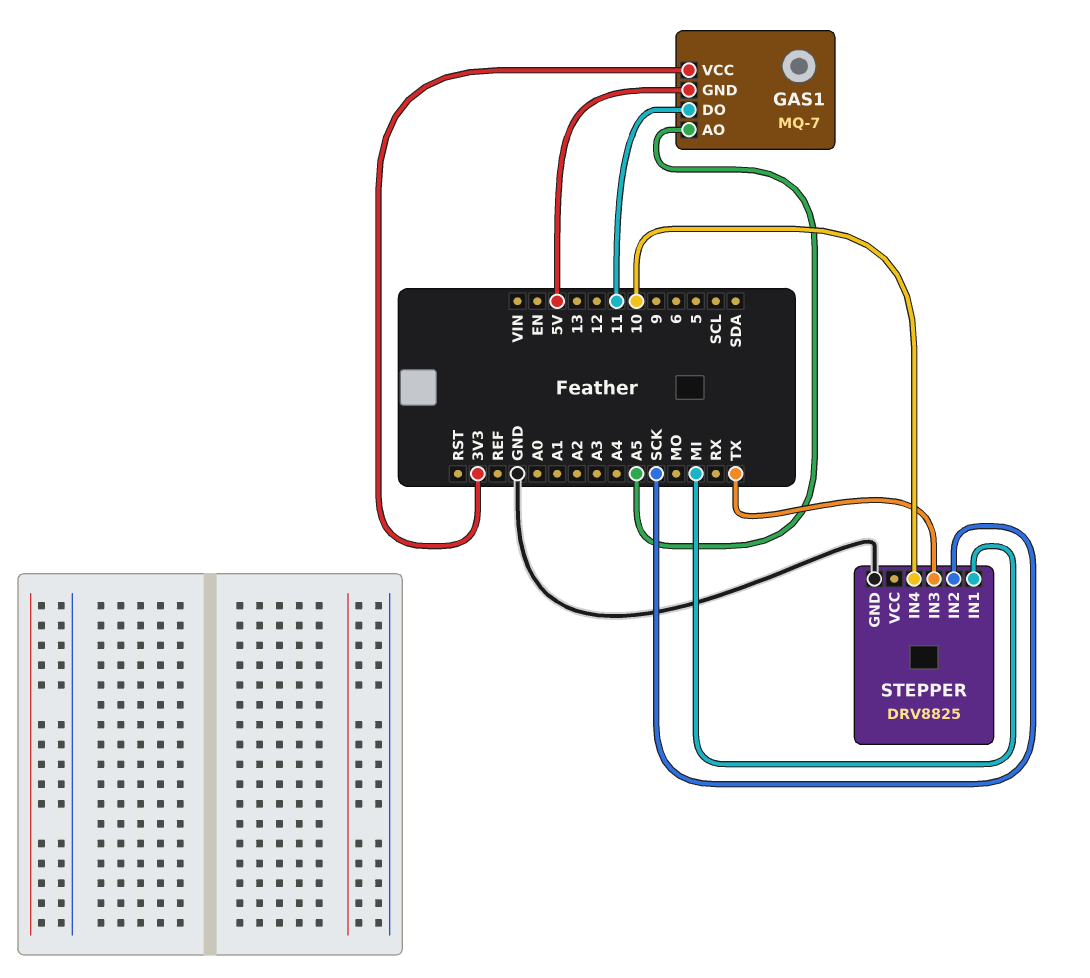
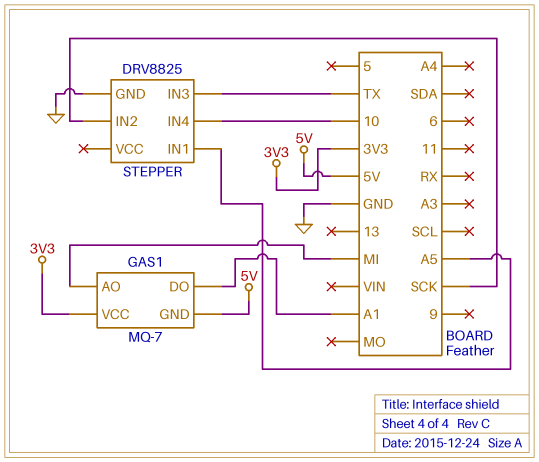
GAS1 pin AO: A5 -> MI
GAS1 pin DO: 11 -> A1
STEPPER pin IN1: MI -> A5

